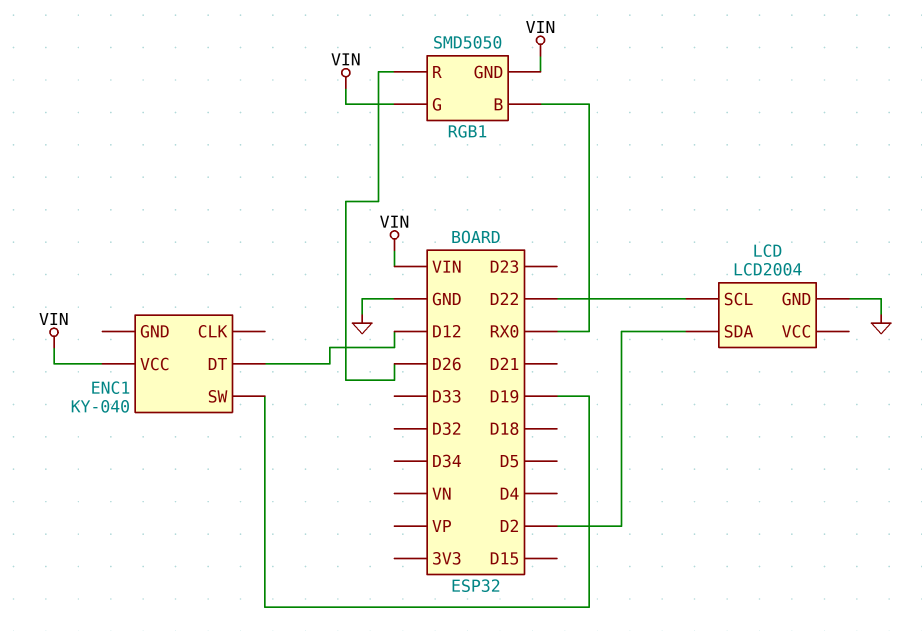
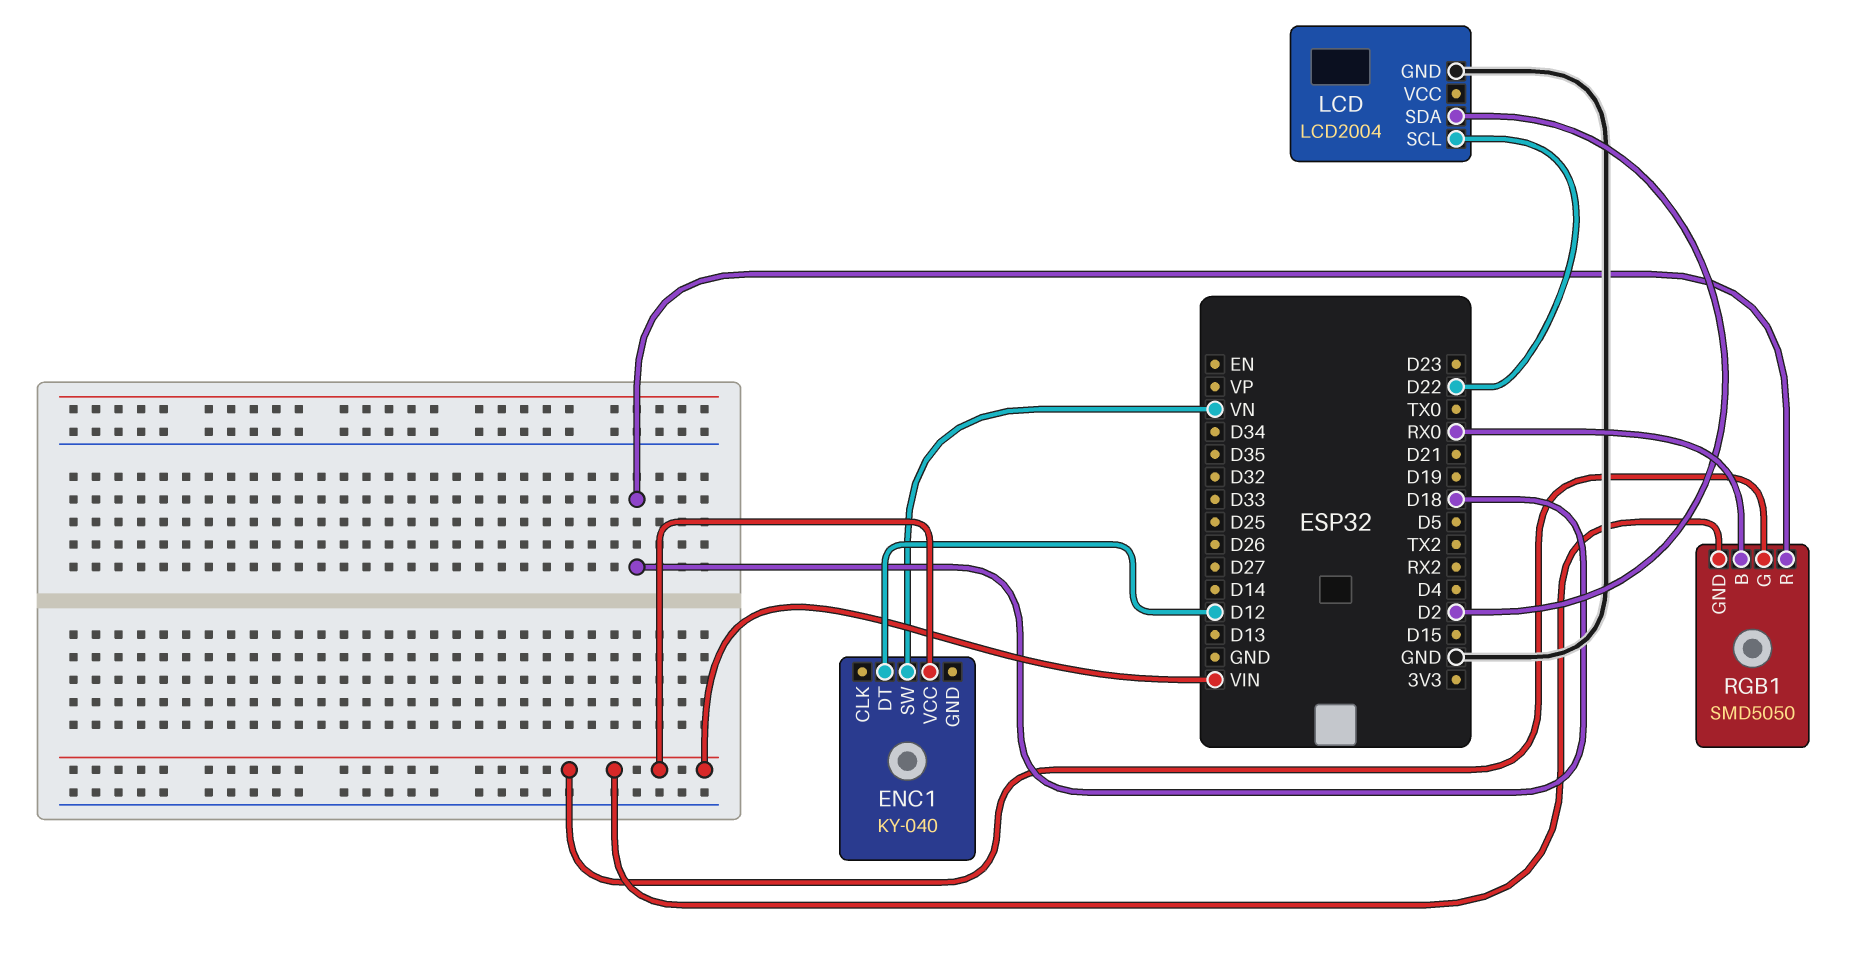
ENC1 pin SW: D19 -> VN
RGB1 pin R: D26 -> D18

